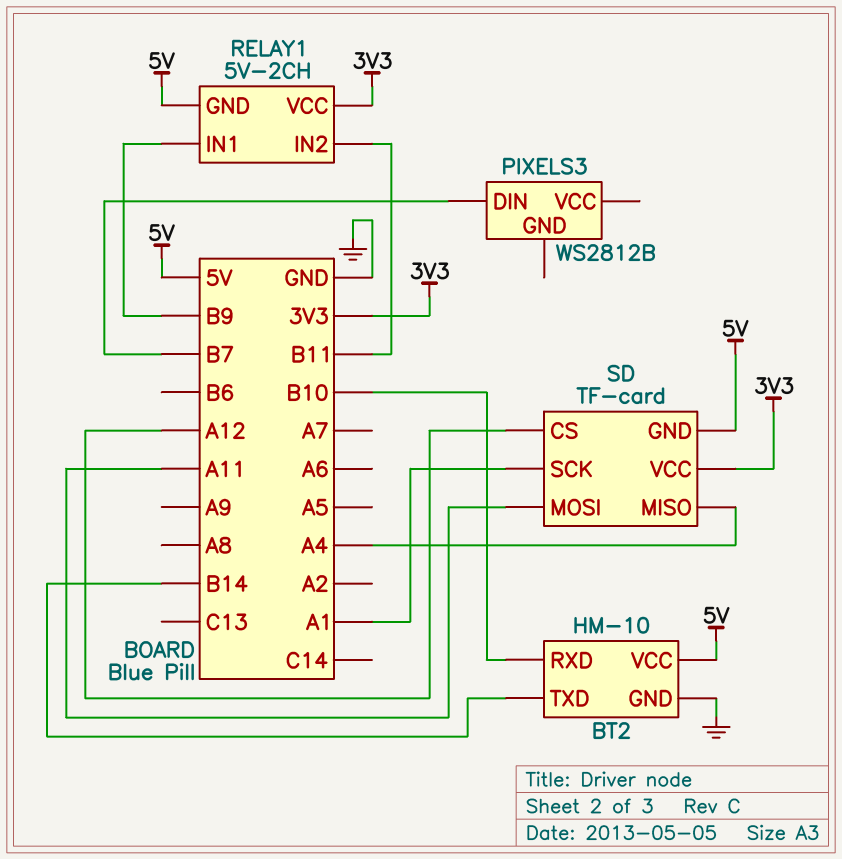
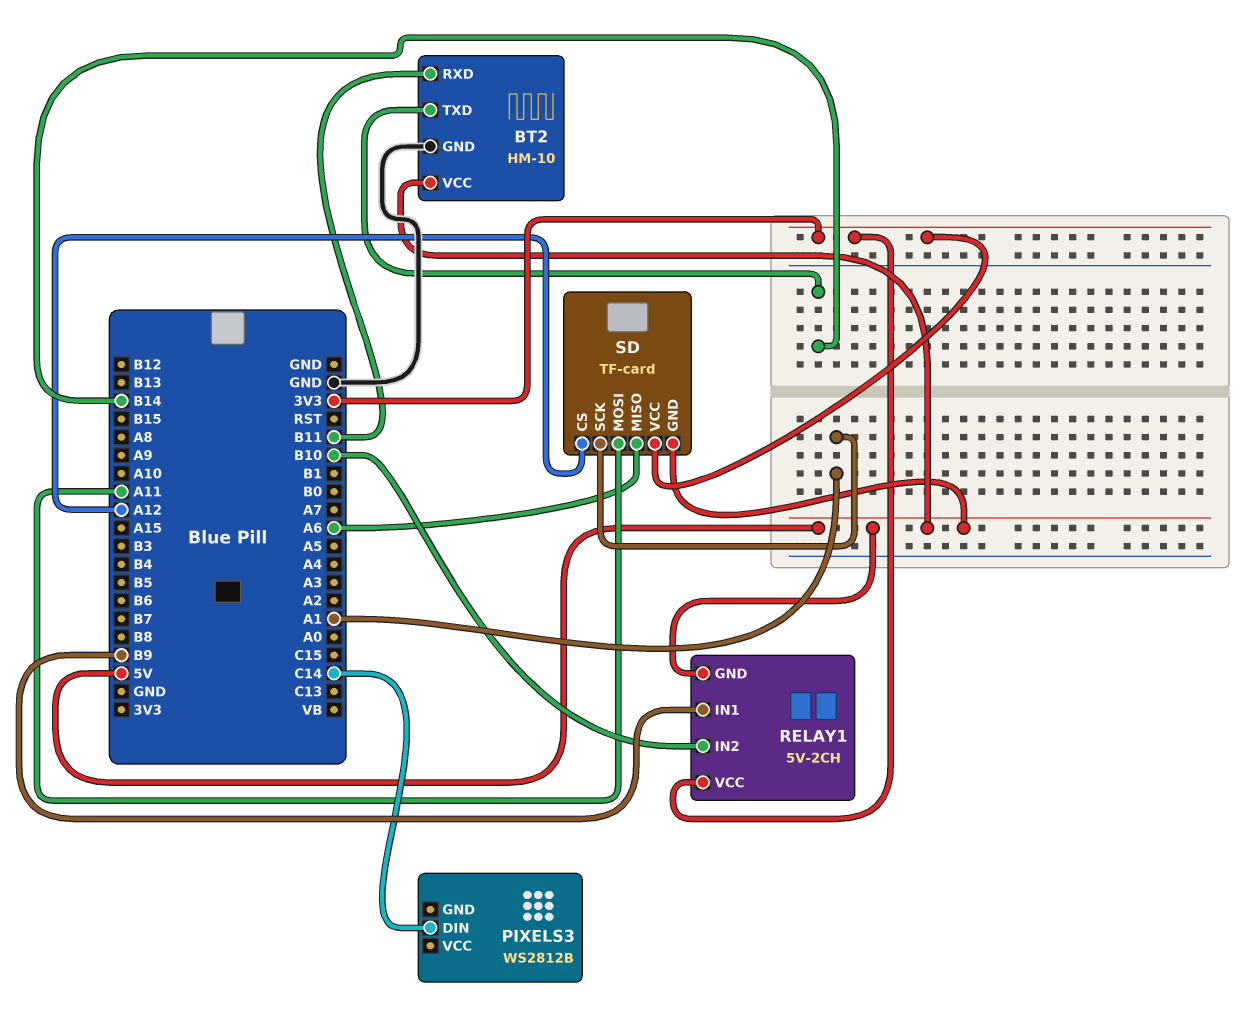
BT2 pin RXD: B10 -> B11
PIXELS3 pin DIN: B7 -> C14
RELAY1 pin IN2: B11 -> B10
SD pin MISO: A4 -> A6

